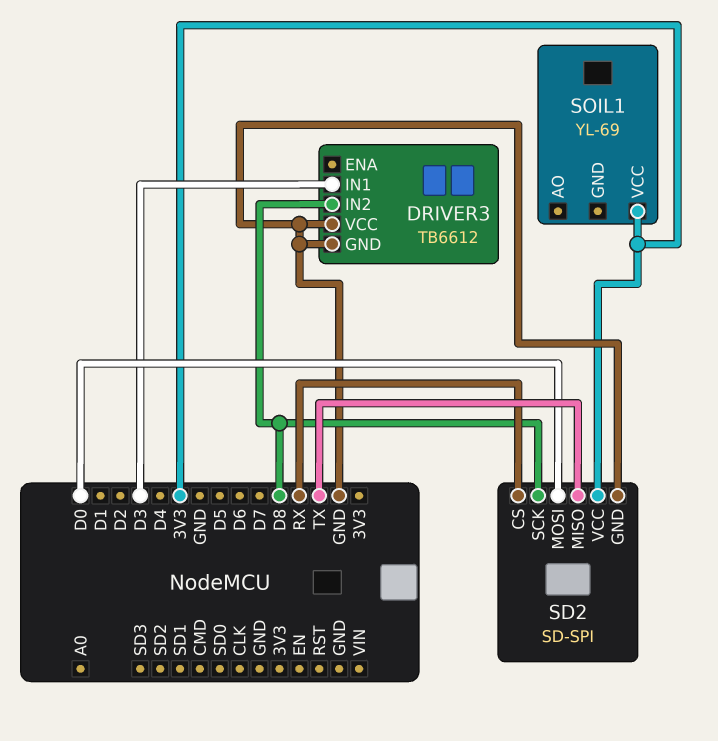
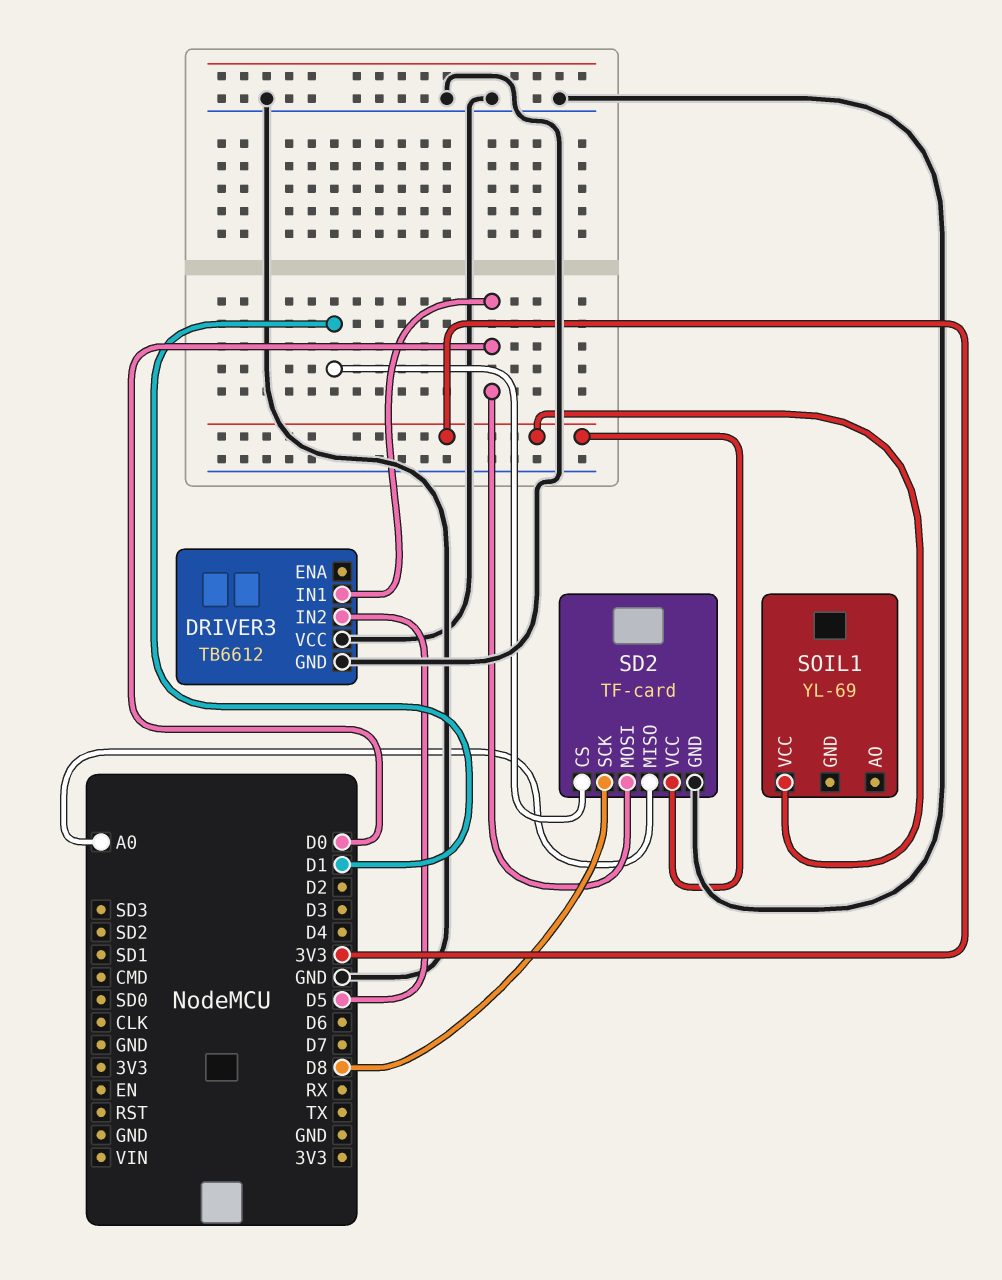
DRIVER3 pin IN1: D3 -> D0
DRIVER3 pin IN2: D8 -> D5
SD2: SD-SPI -> TF-card
SD2 pin CS: RX -> D1
SD2 pin MISO: TX -> A0

